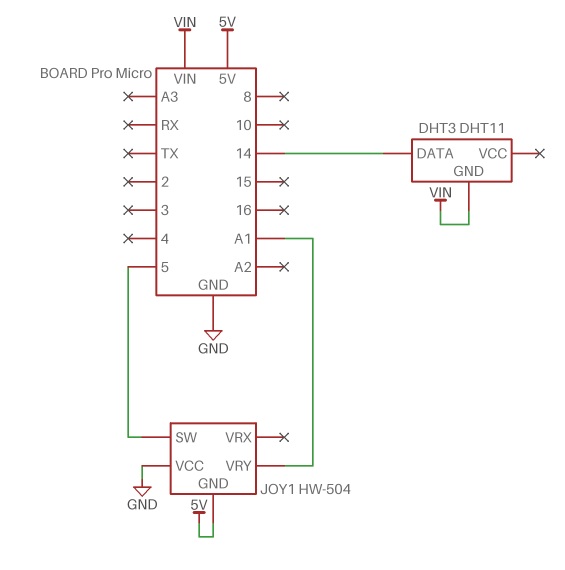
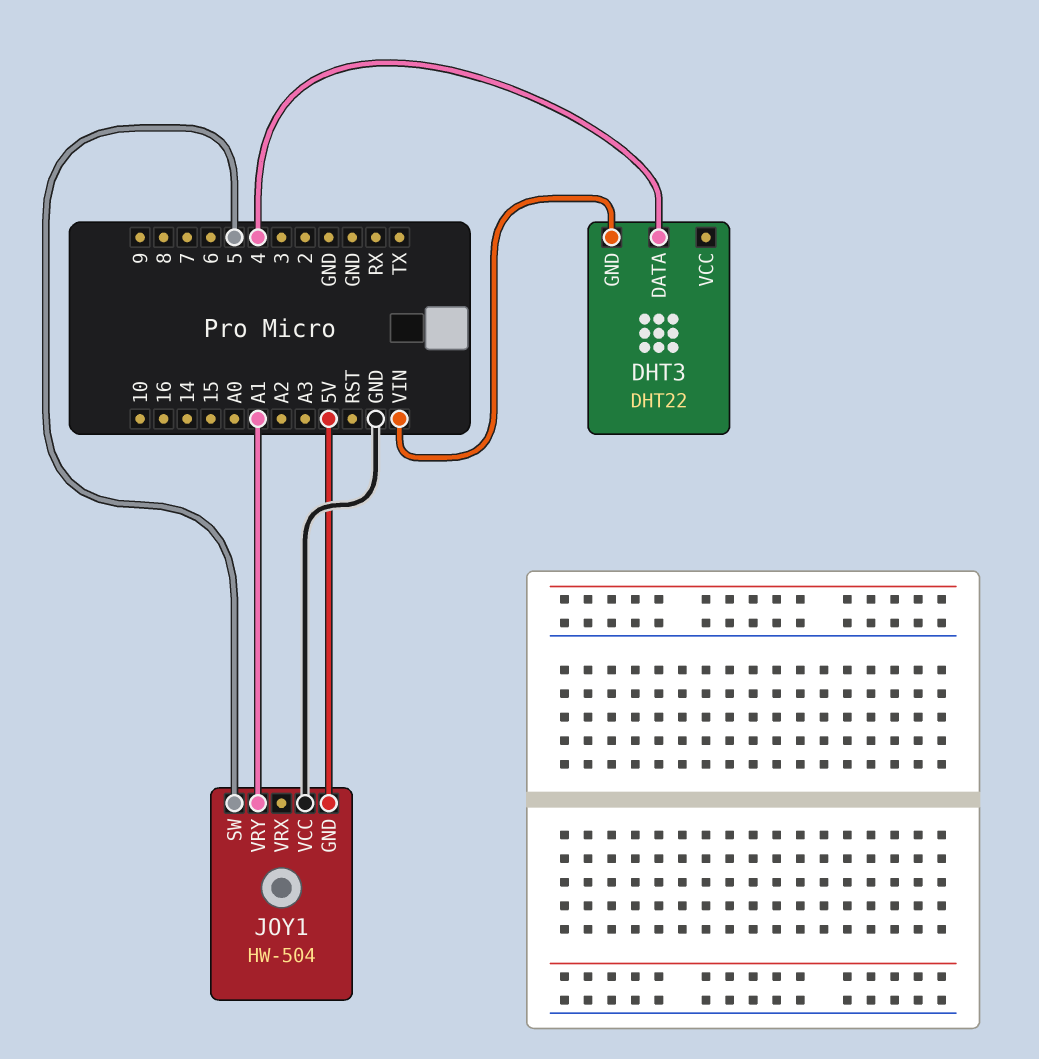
DHT3: DHT11 -> DHT22
DHT3 pin DATA: 14 -> 4

